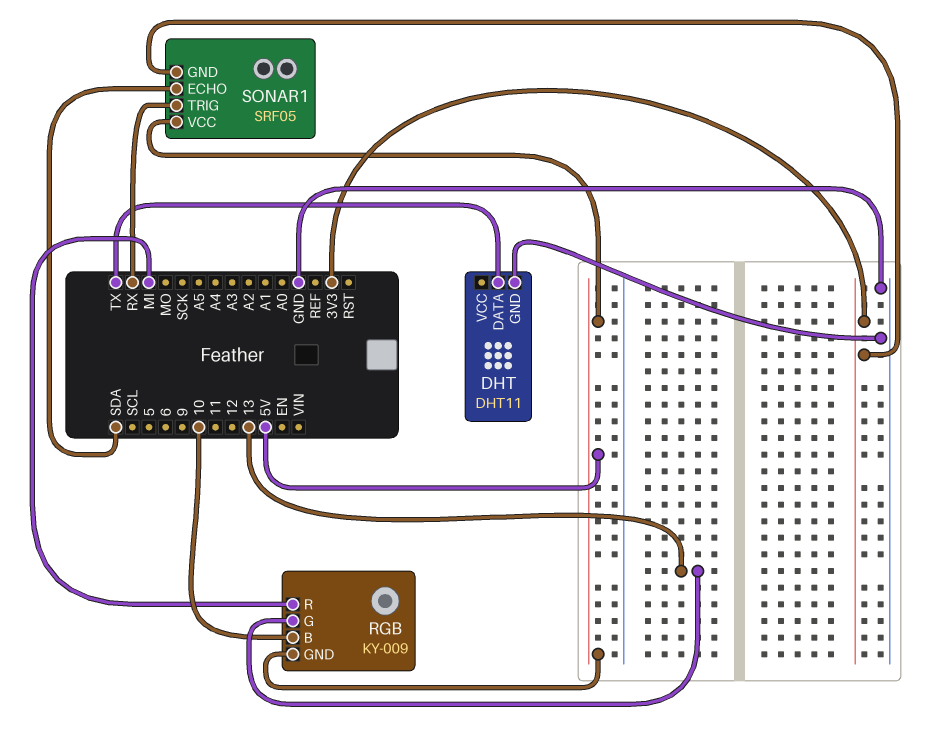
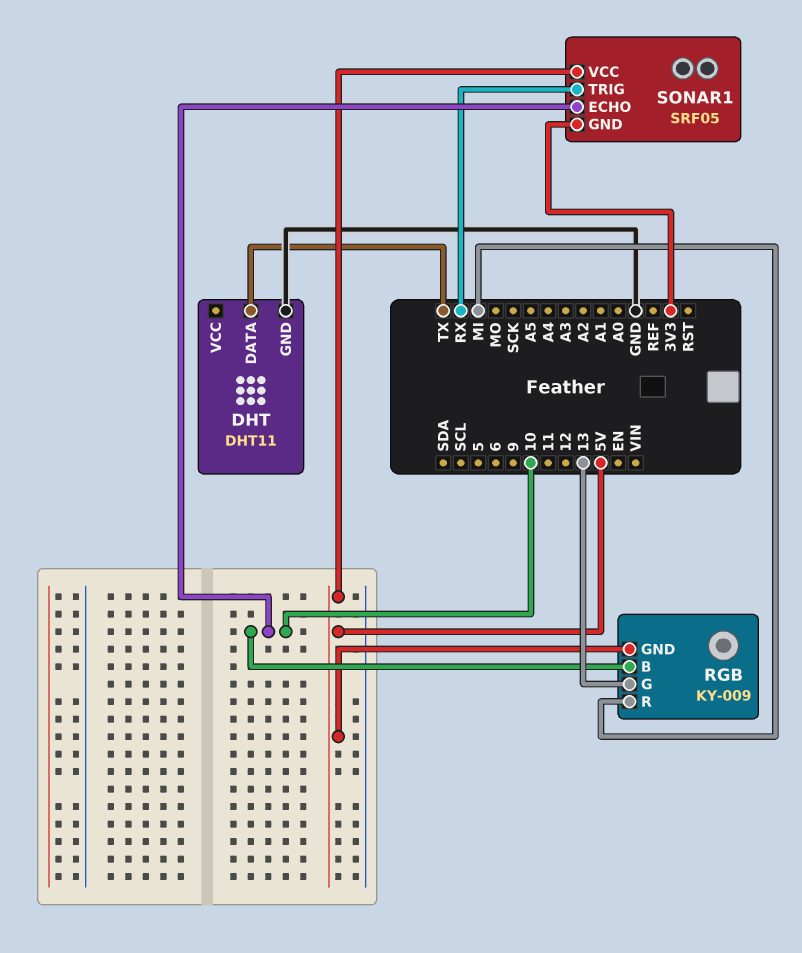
SONAR1 pin ECHO: SDA -> 10

